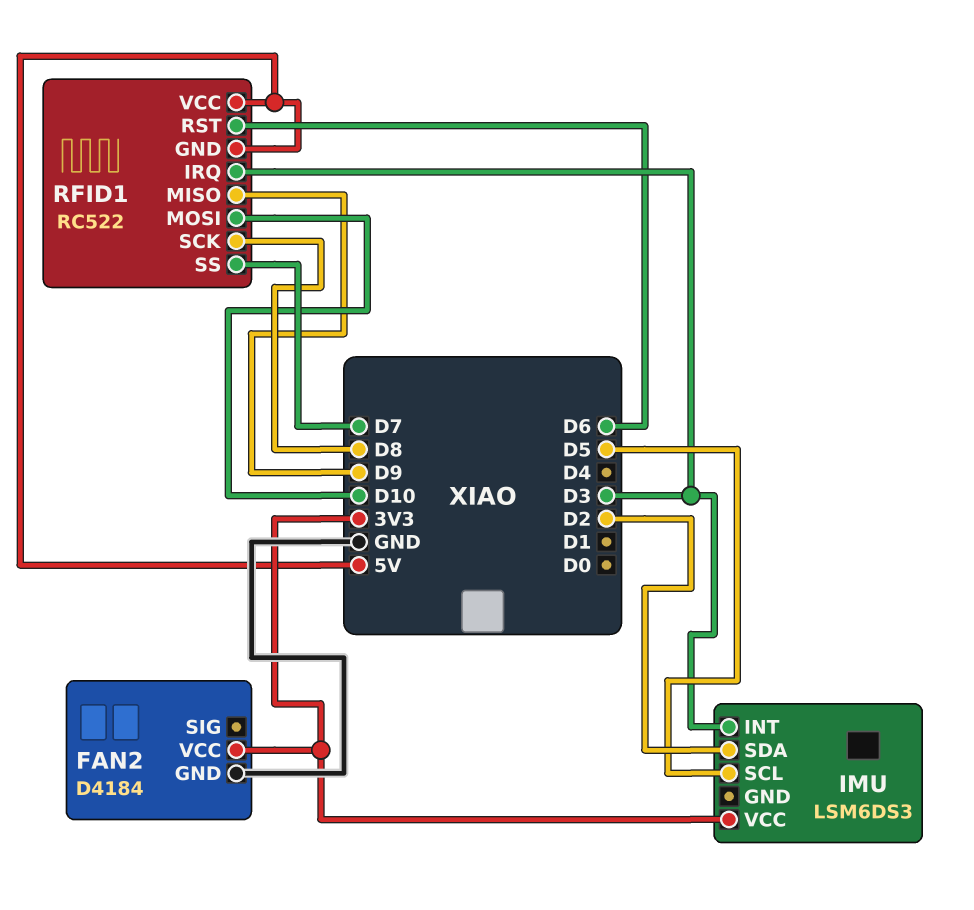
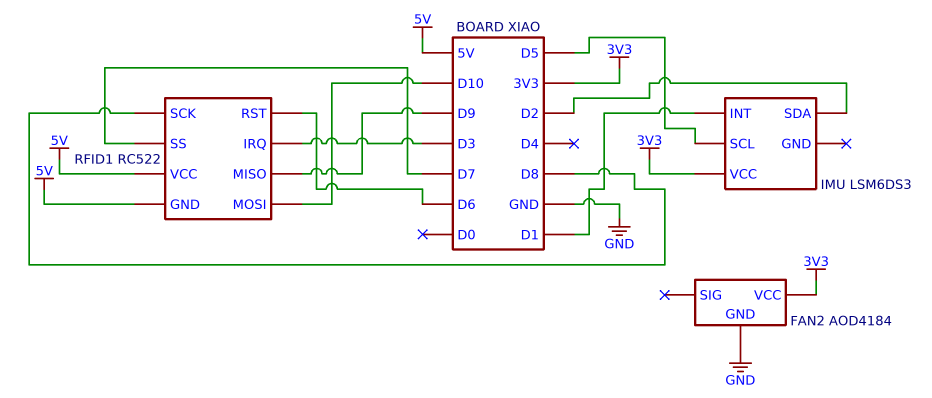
FAN2: D4184 -> AOD4184
IMU pin INT: D3 -> D1

